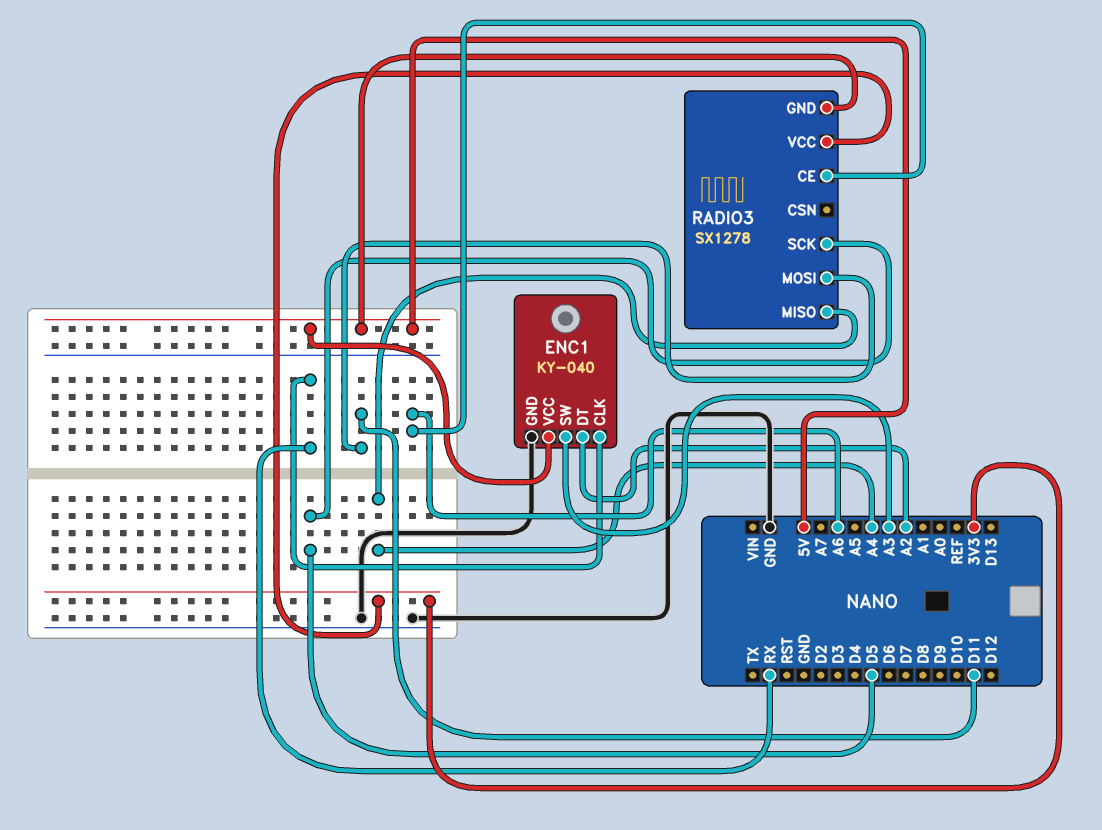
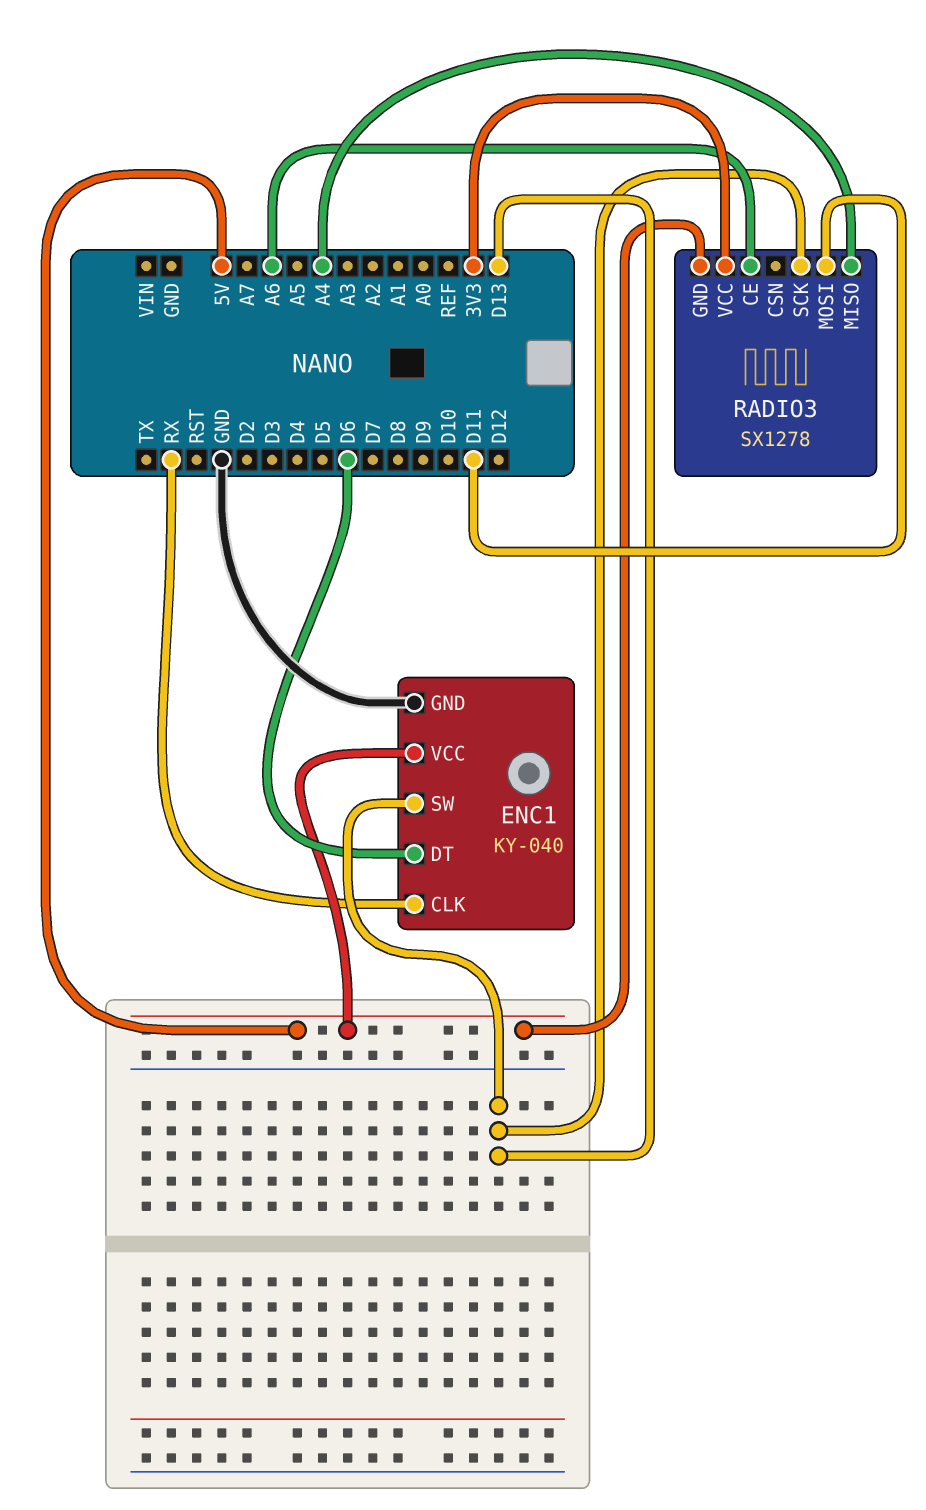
ENC1 pin DT: A2 -> D6
ENC1 pin SW: A3 -> D13
RADIO3 pin SCK: D5 -> D13

